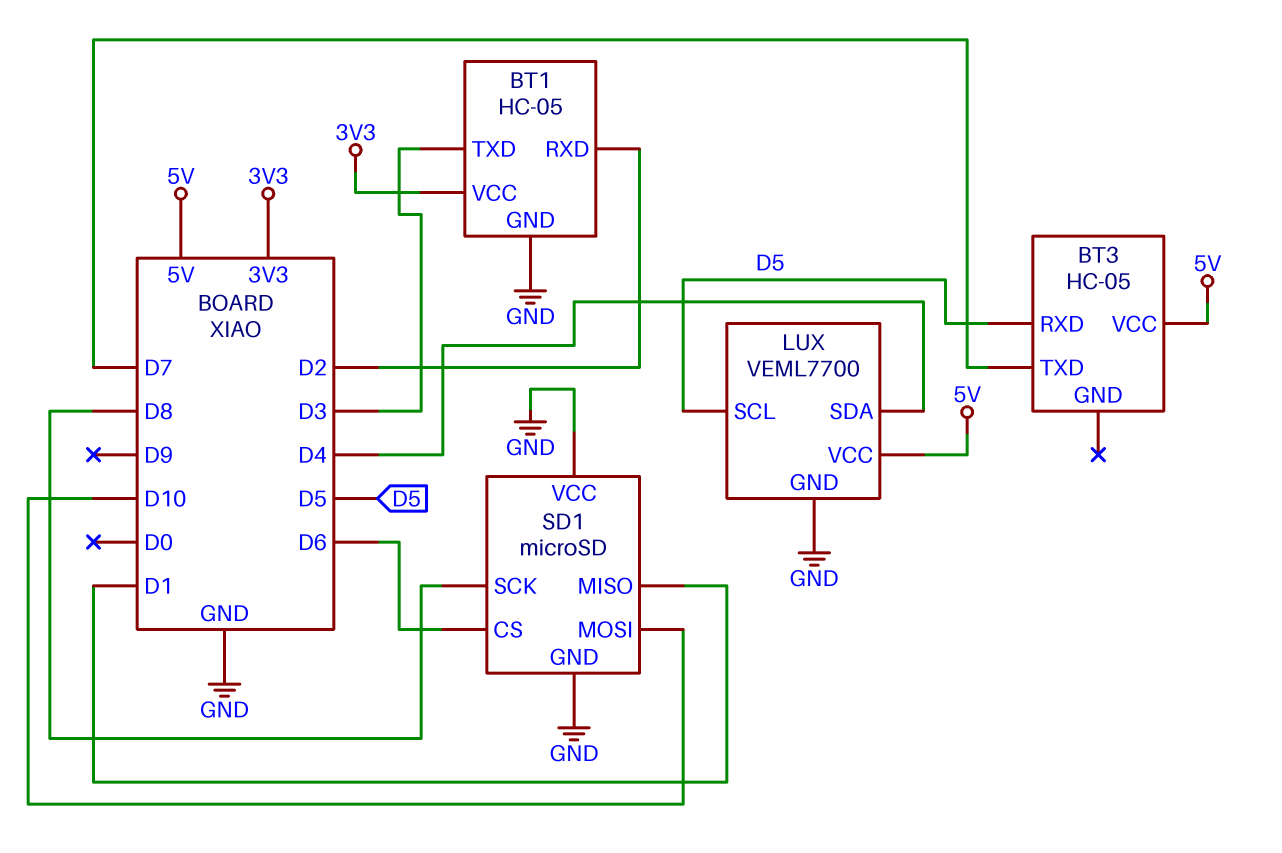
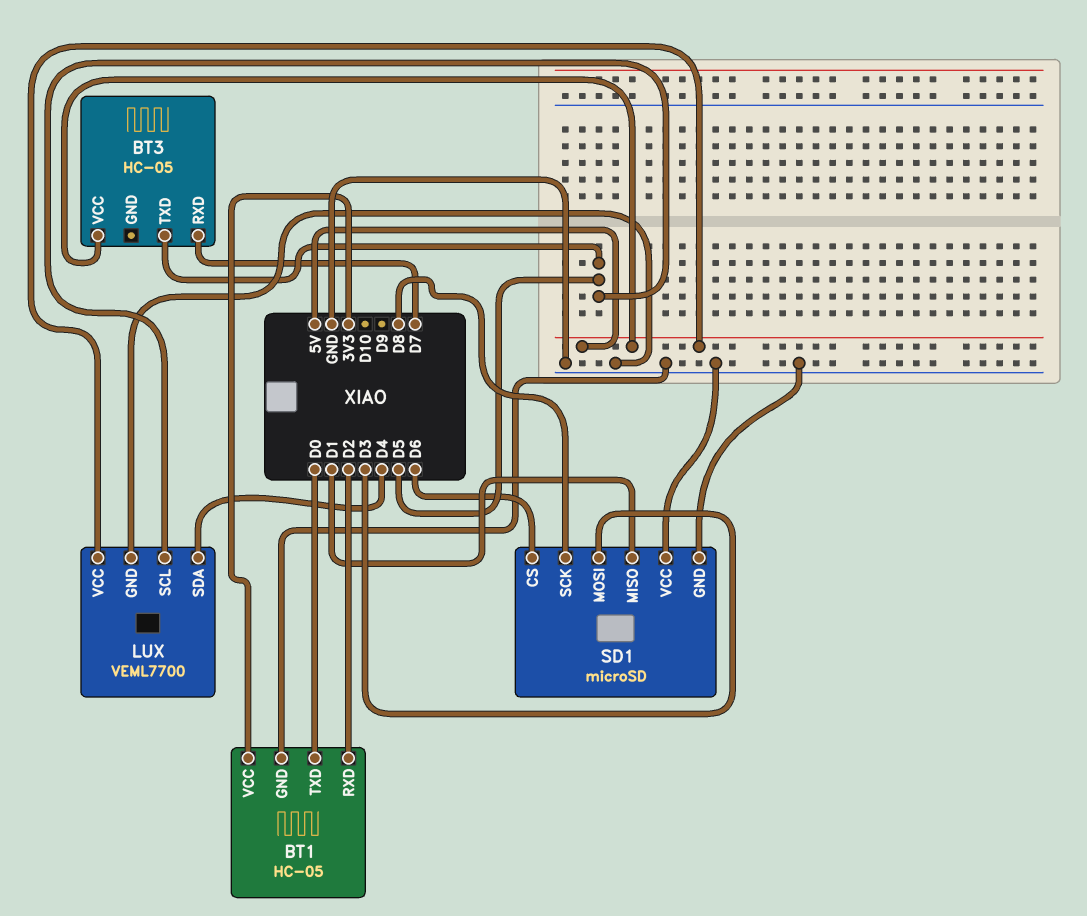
BT1 pin TXD: D3 -> D0
BT3 pin RXD: D5 -> D7
BT3 pin TXD: D7 -> D5
SD1 pin MOSI: D10 -> D3

